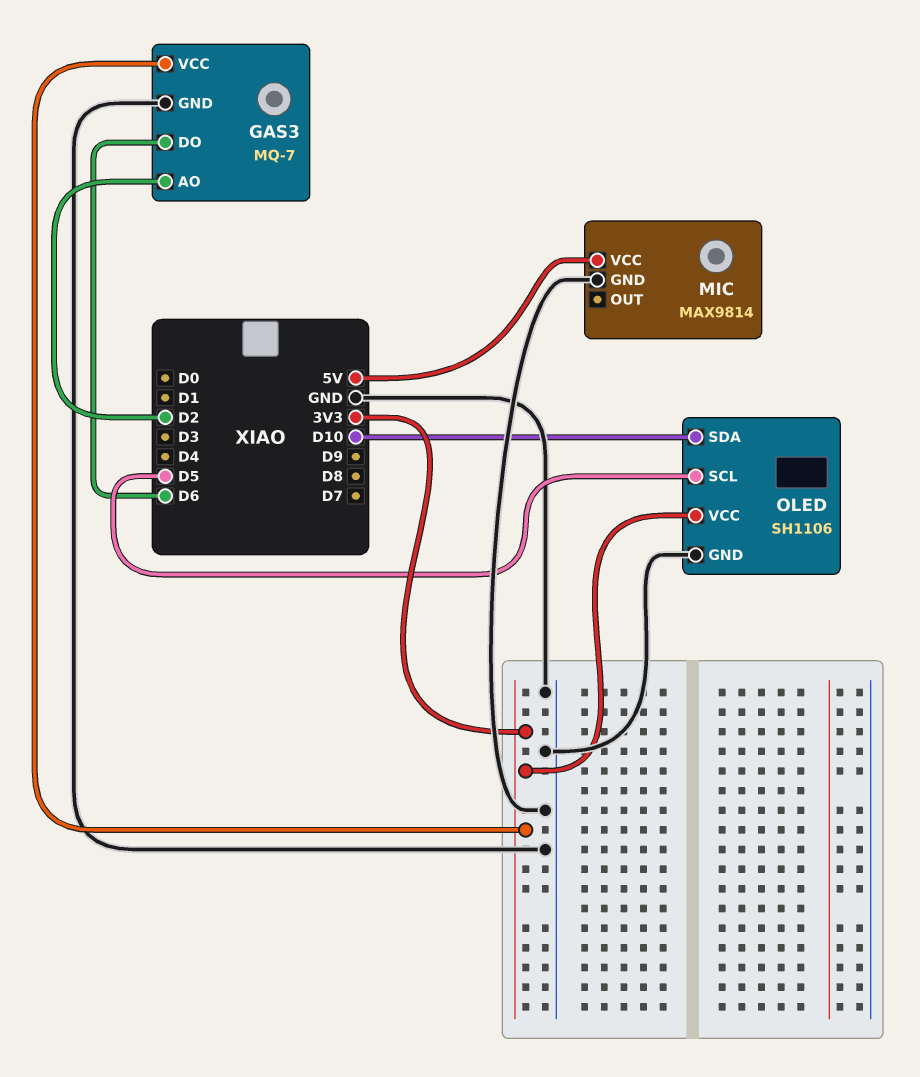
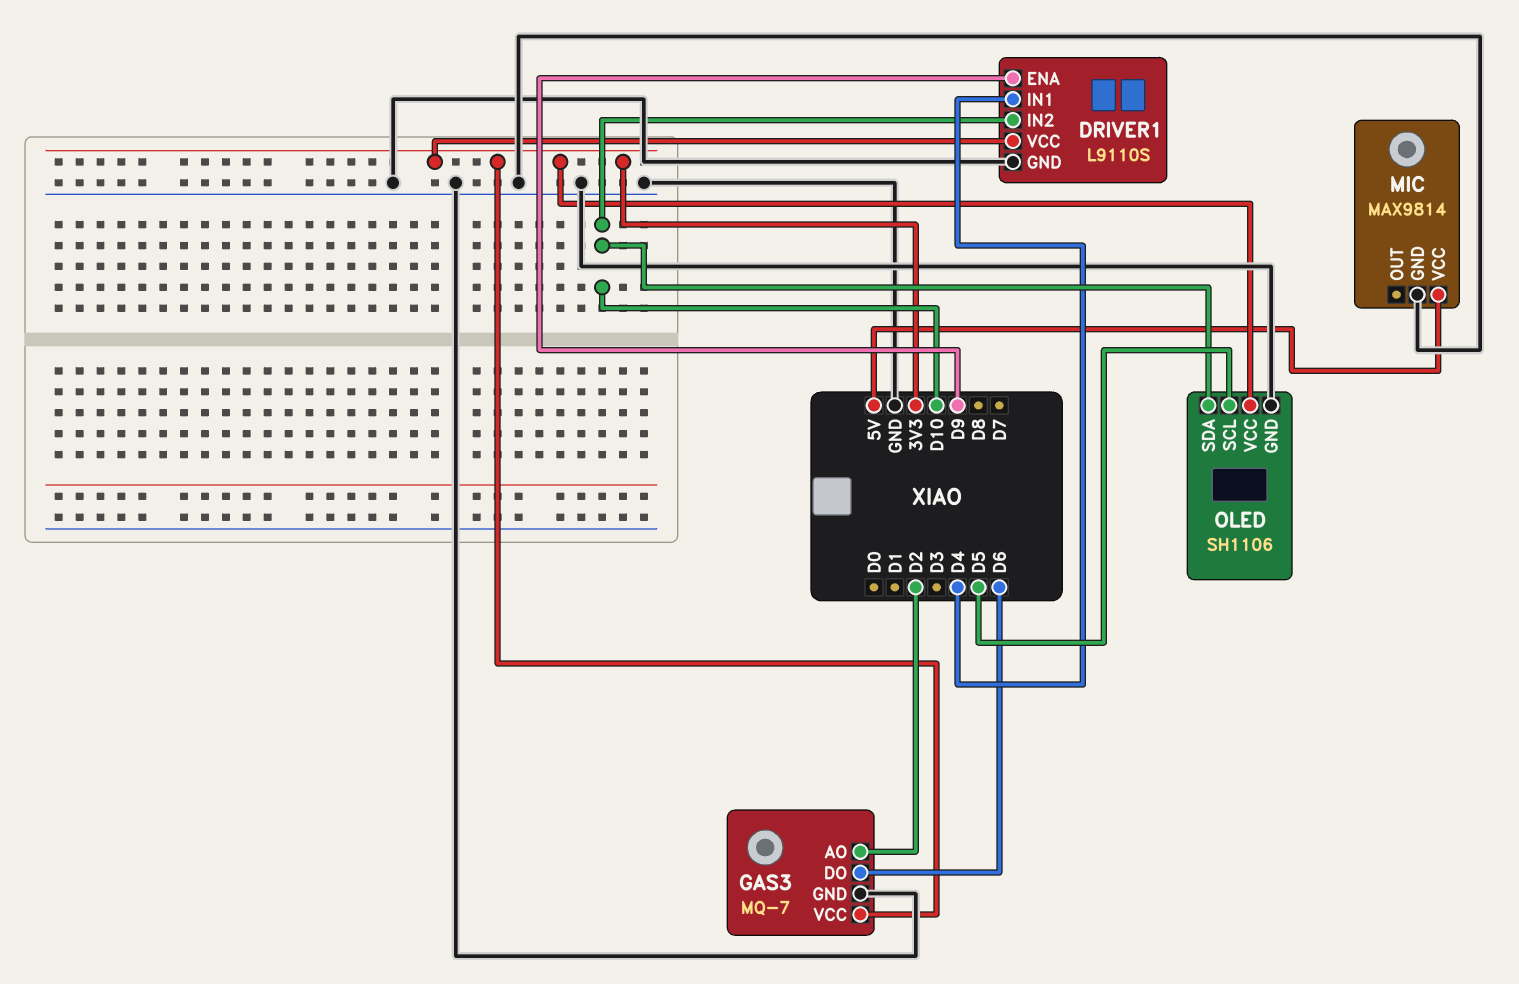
DRIVER1: none -> L9110S
DRIVER1 pin ENA: none -> D9
DRIVER1 pin GND: none -> GND
DRIVER1 pin IN1: none -> D4
DRIVER1 pin IN2: none -> D10
DRIVER1 pin VCC: none -> 3V3

